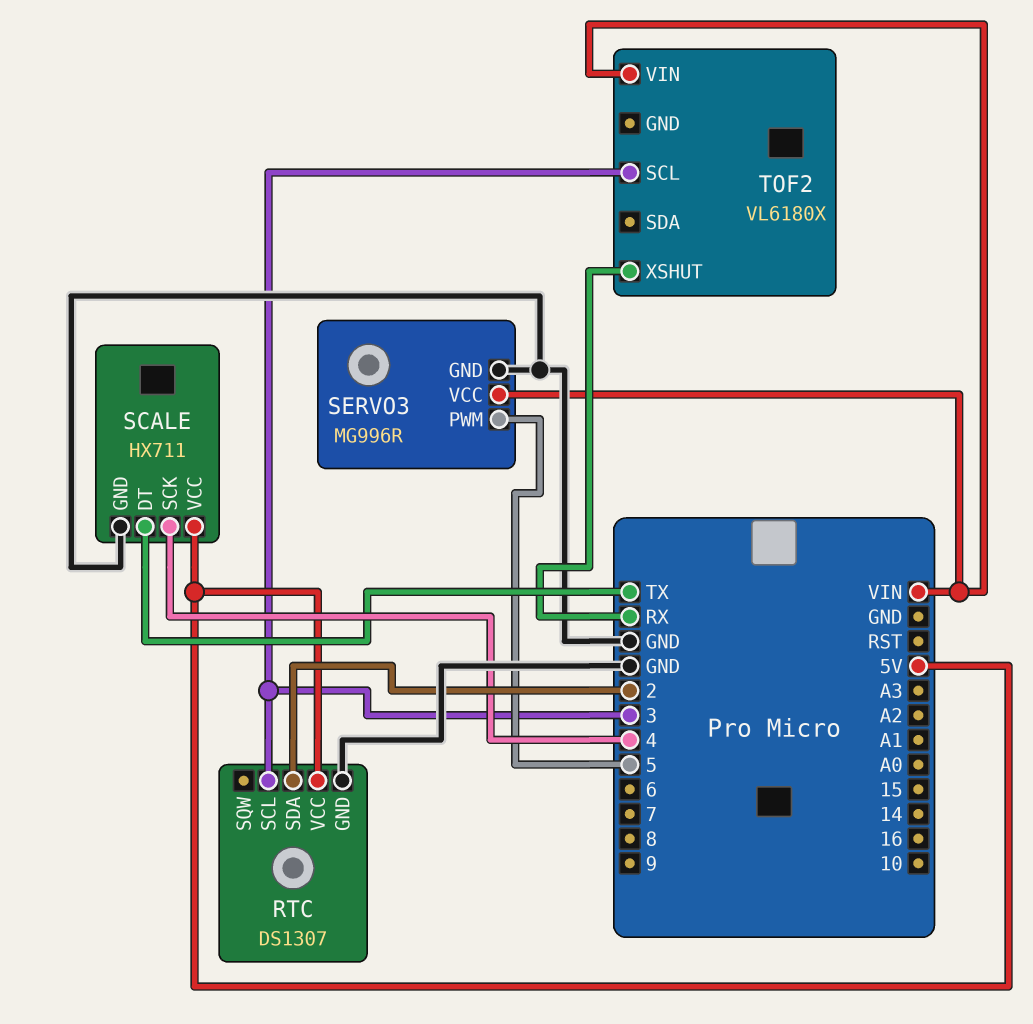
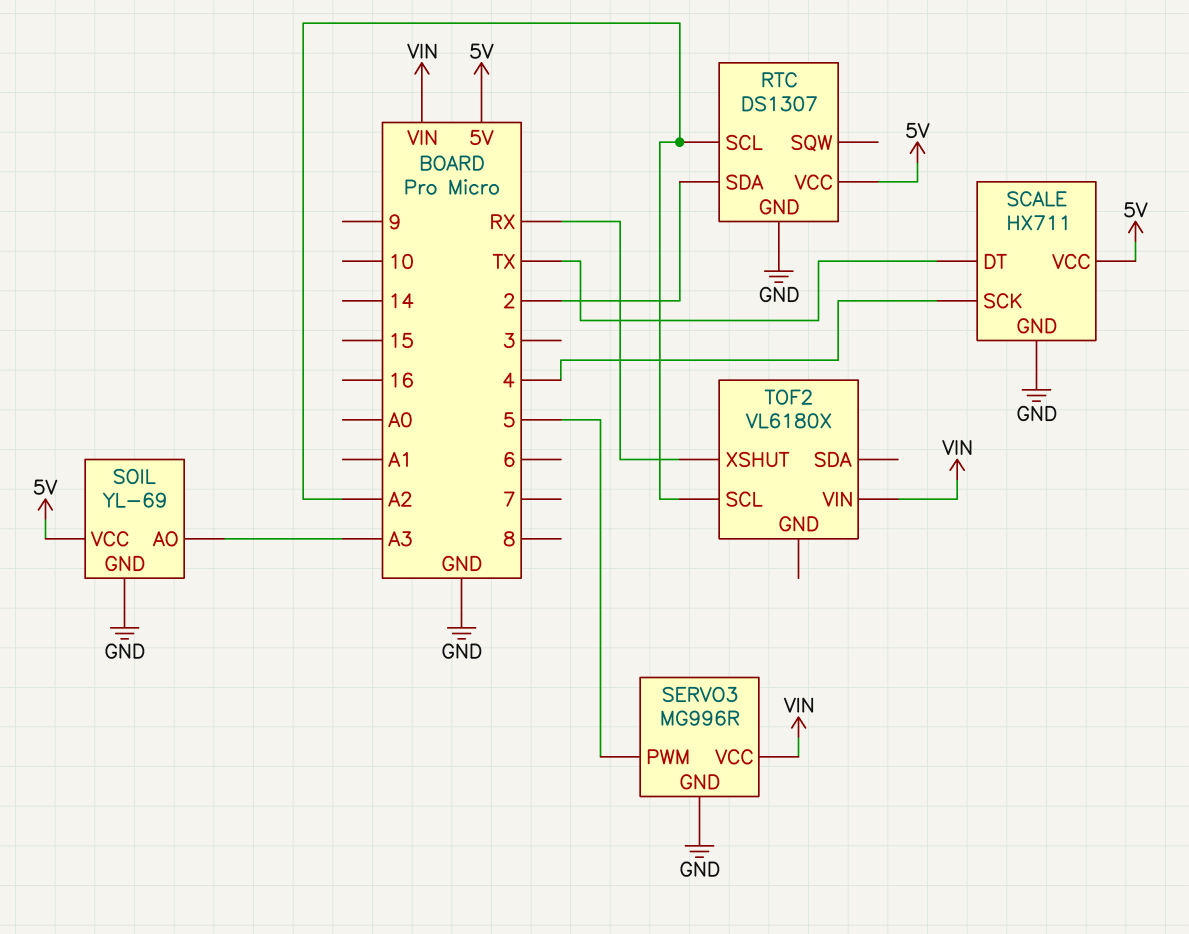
RTC pin SCL: 3 -> A2
SOIL: none -> YL-69
SOIL pin AO: none -> A3
SOIL pin GND: none -> GND
SOIL pin VCC: none -> 5V
TOF2 pin SCL: 3 -> A2

